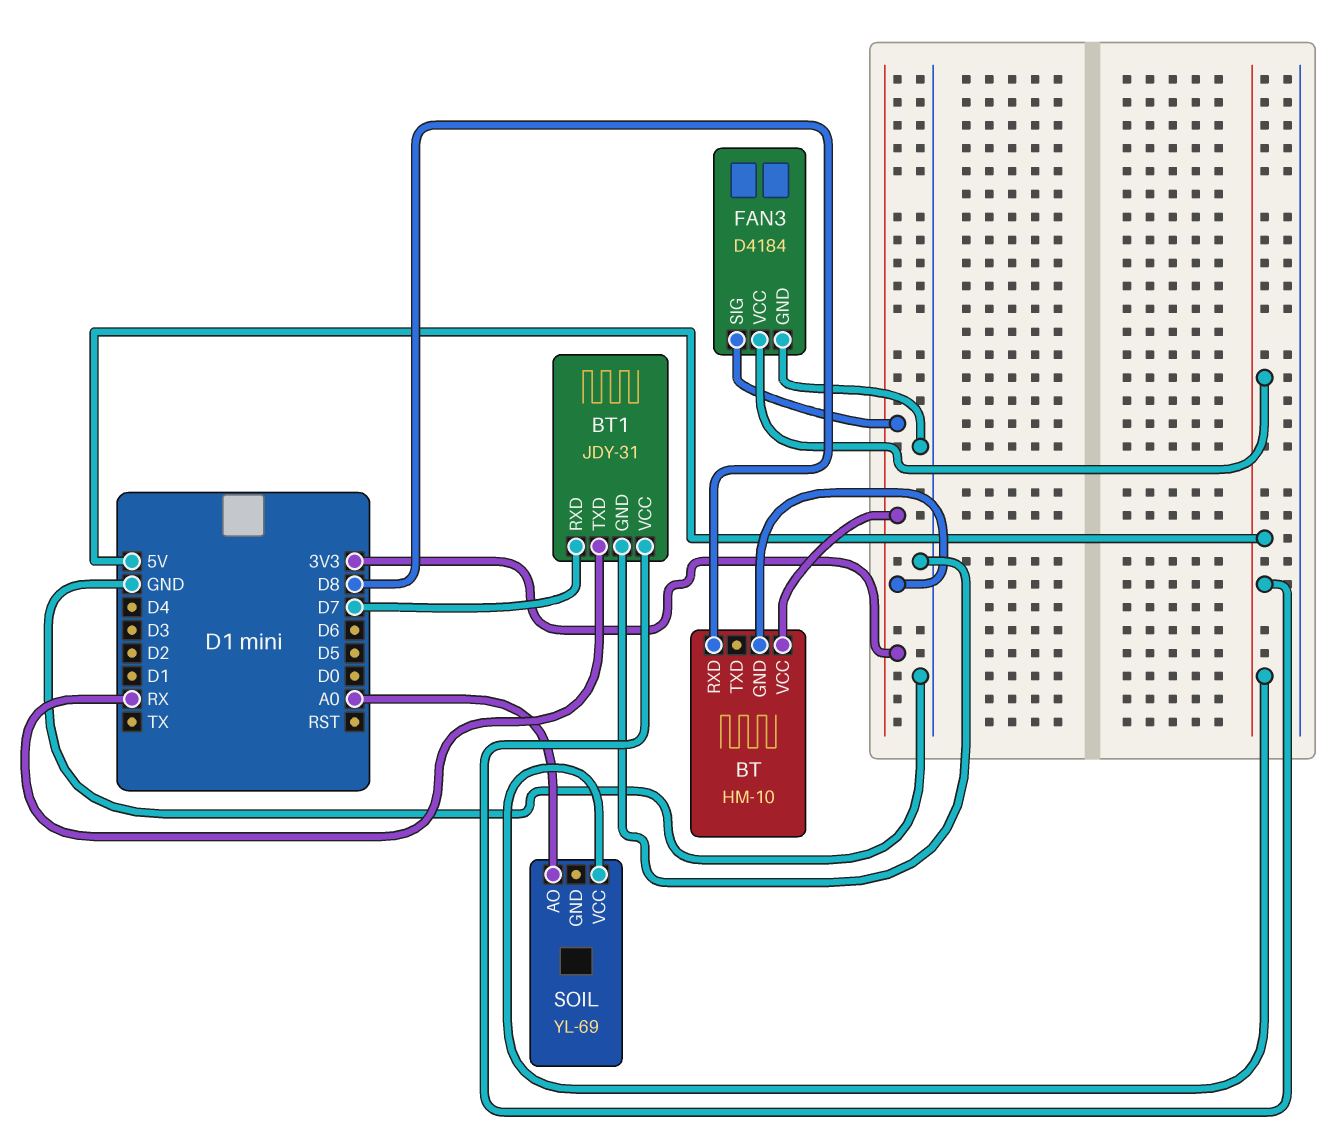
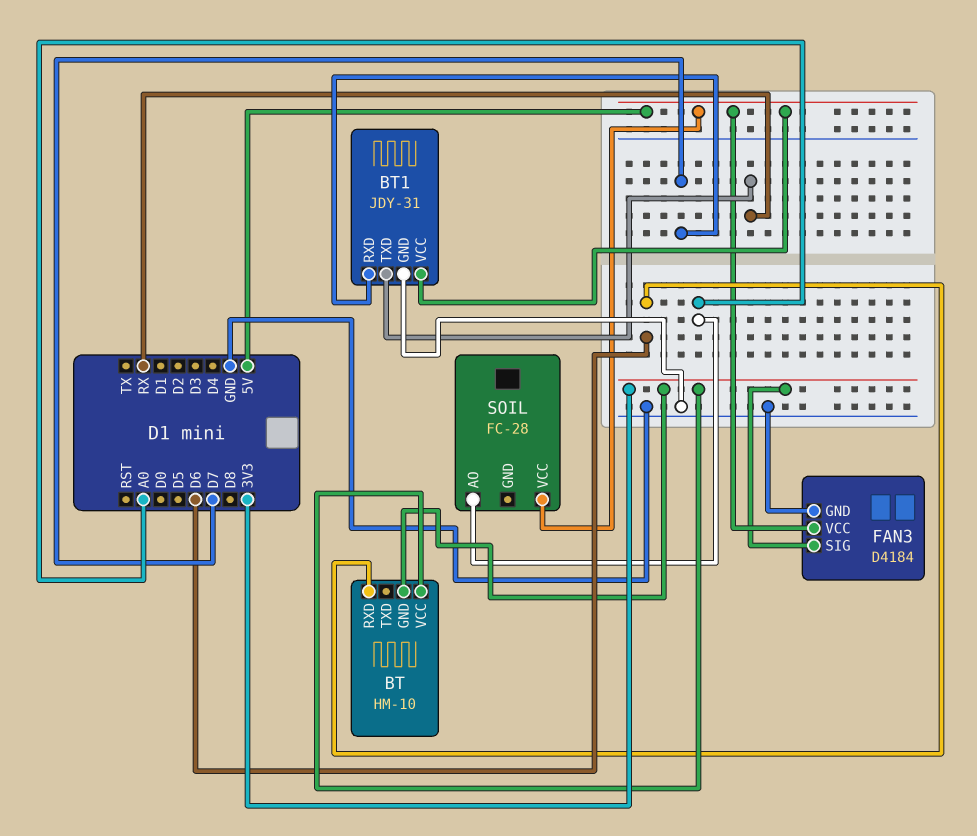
BT pin RXD: D8 -> D6
SOIL: YL-69 -> FC-28

